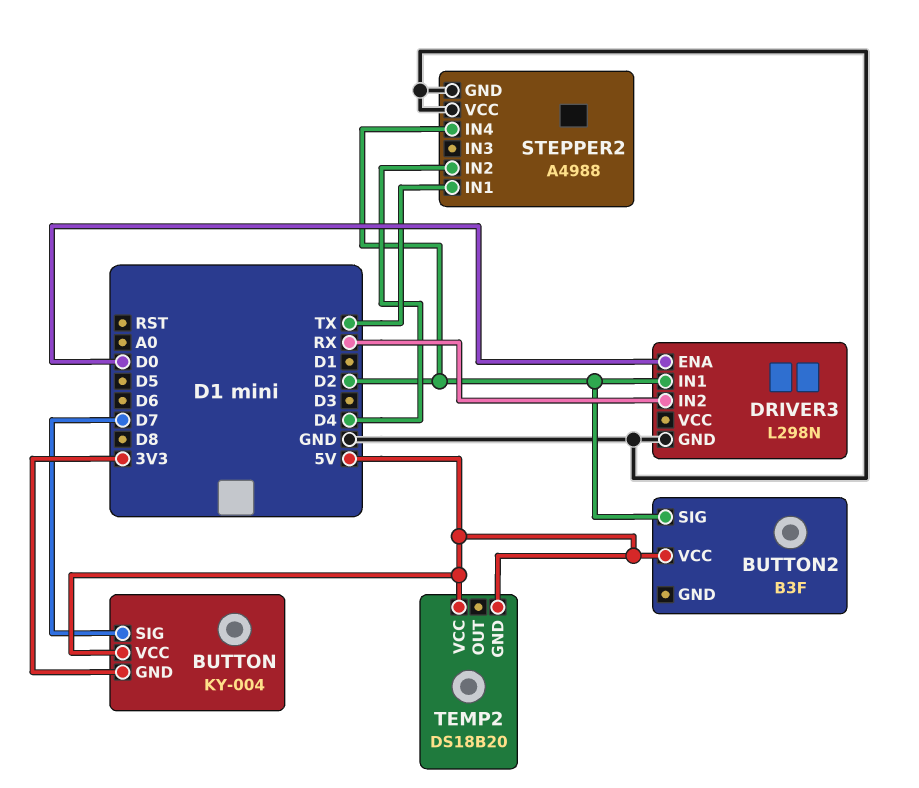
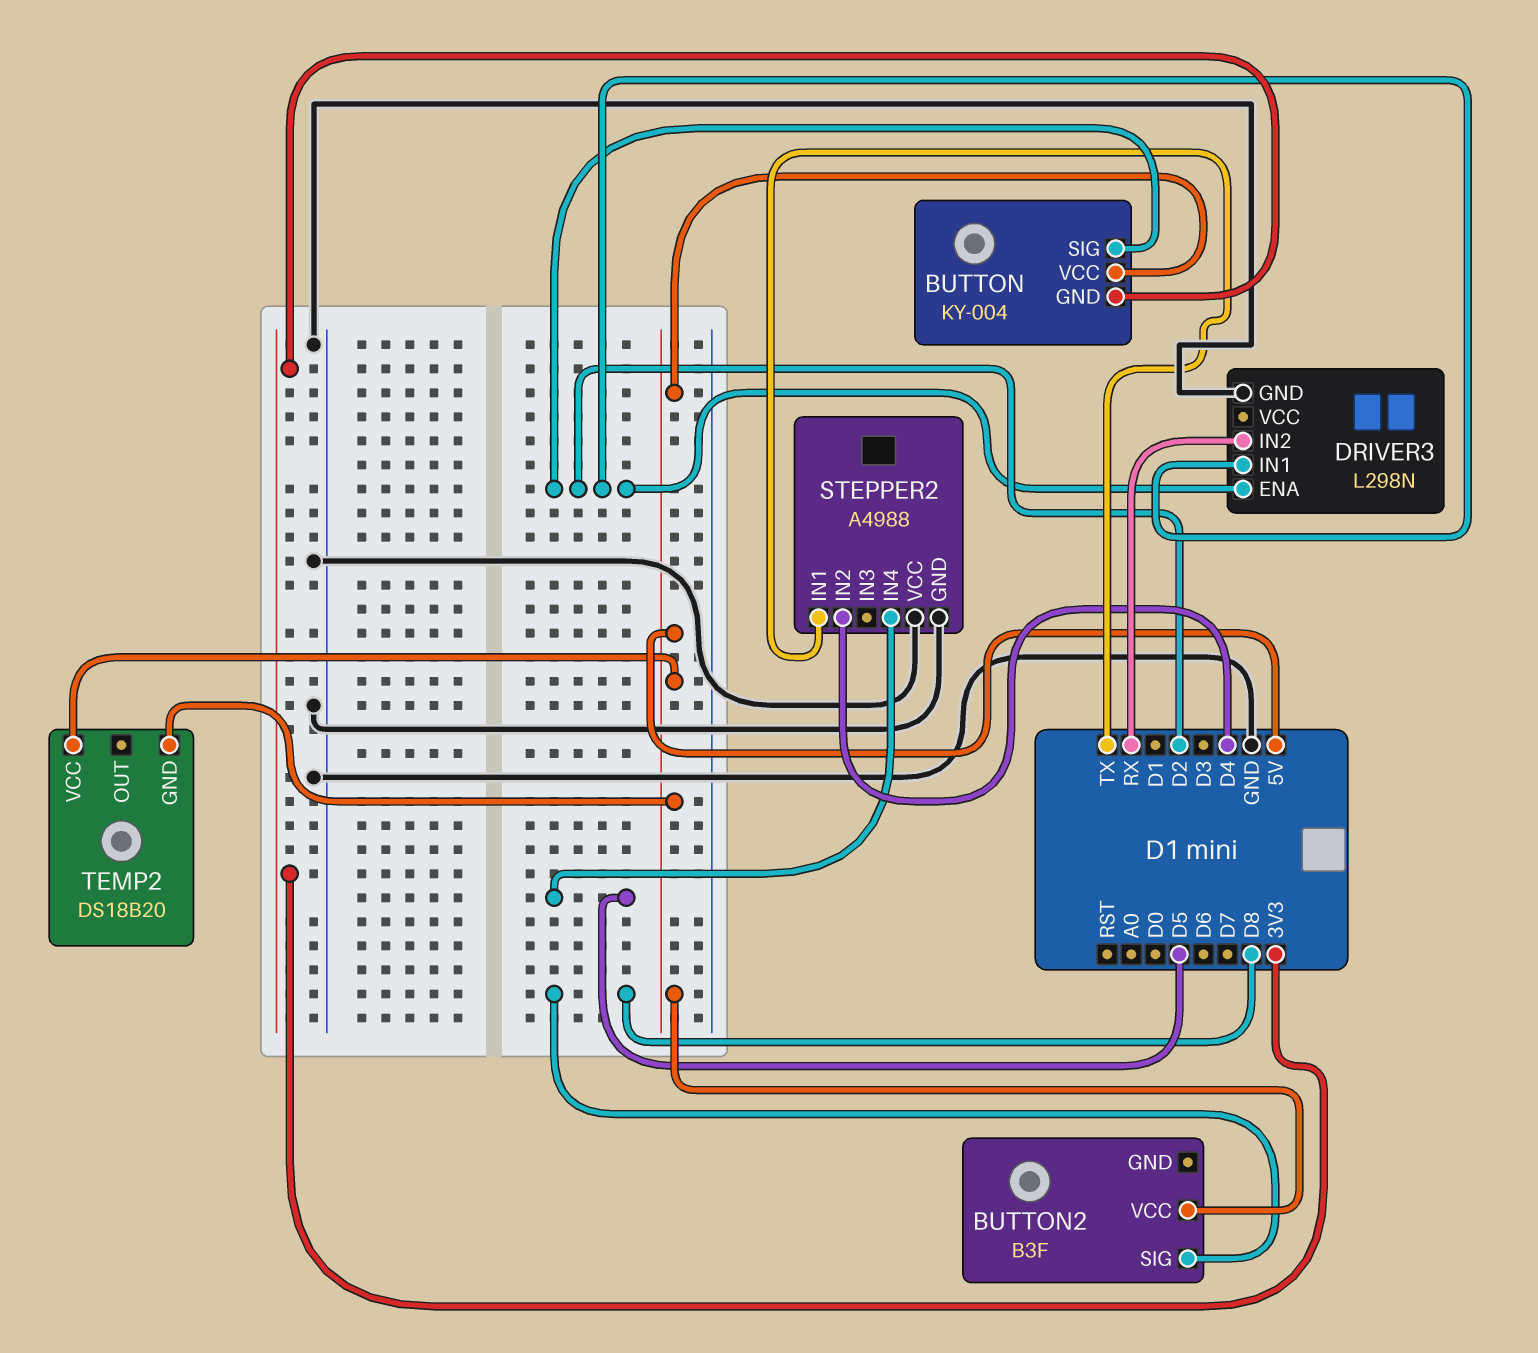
BUTTON pin SIG: D7 -> D2
BUTTON2 pin SIG: D2 -> D8
DRIVER3 pin ENA: D0 -> D2
STEPPER2 pin IN4: D2 -> D5

